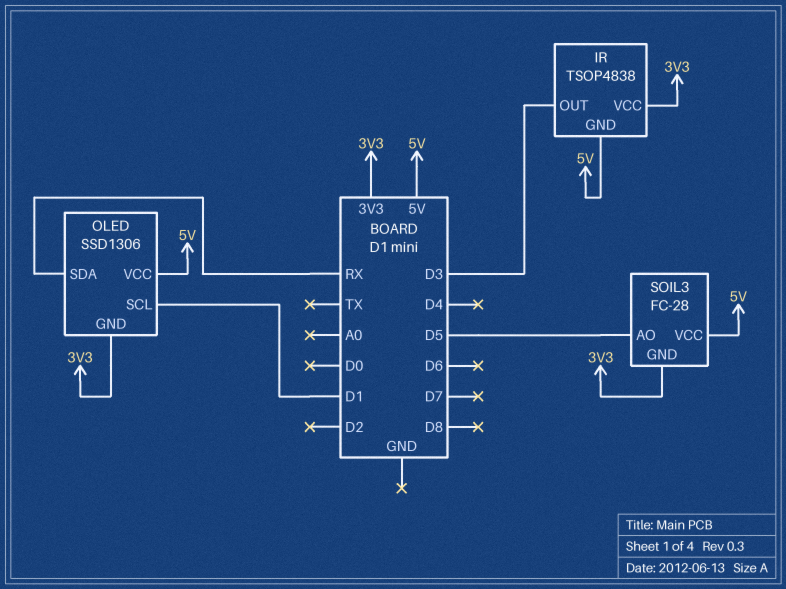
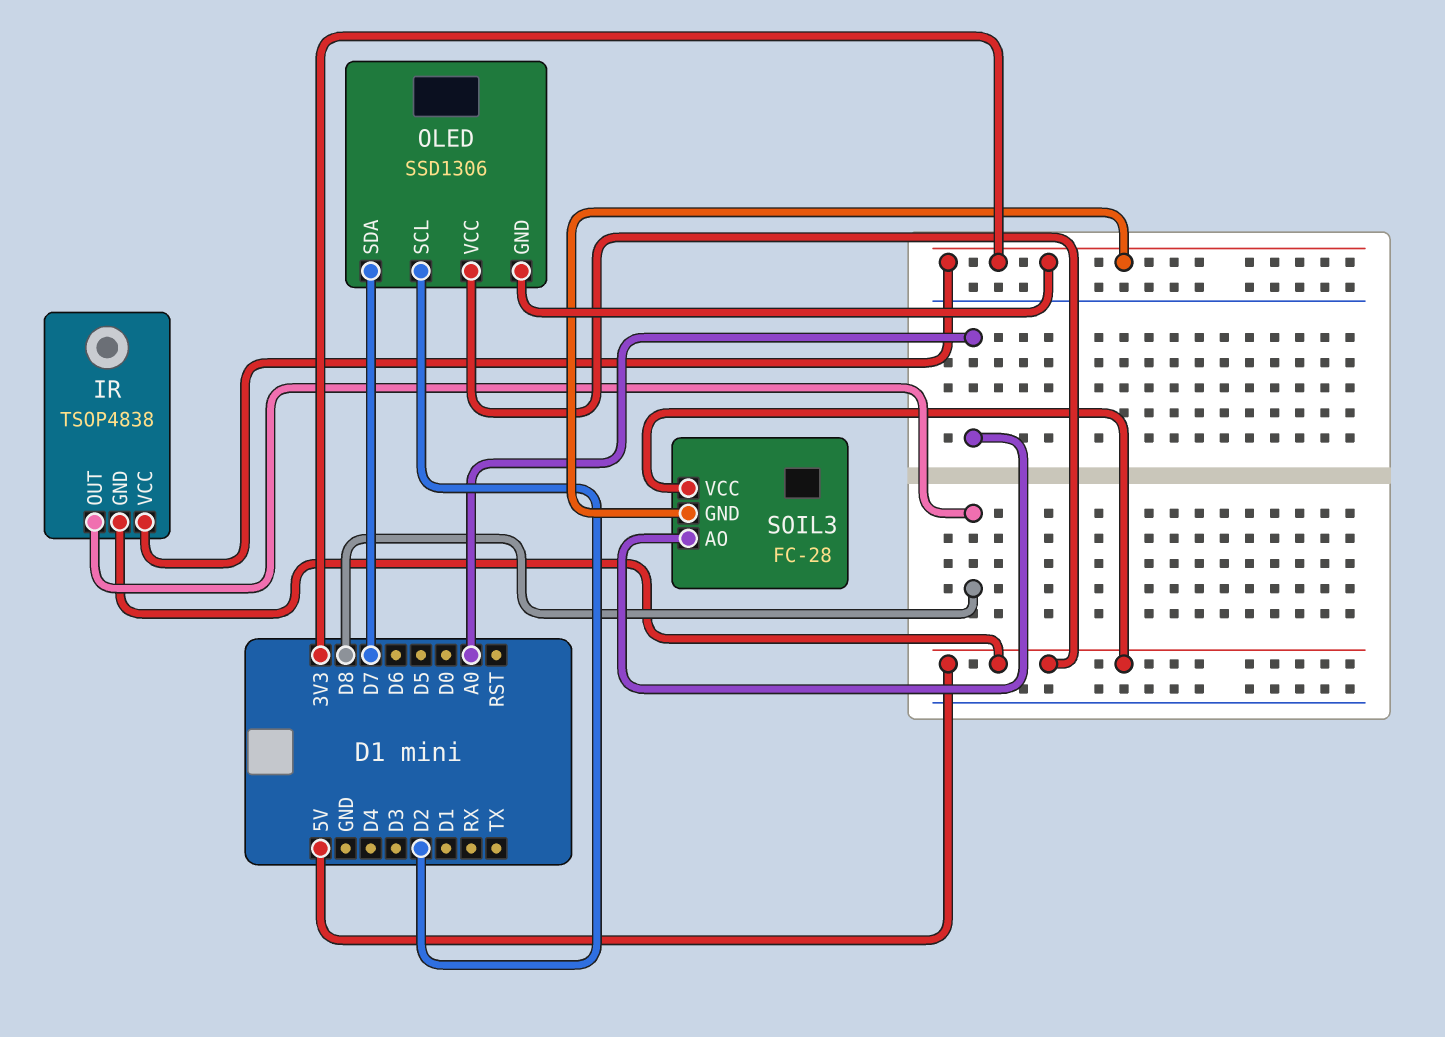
IR pin OUT: D3 -> D8
OLED pin SCL: D1 -> D2
OLED pin SDA: RX -> D7
SOIL3 pin AO: D5 -> A0

